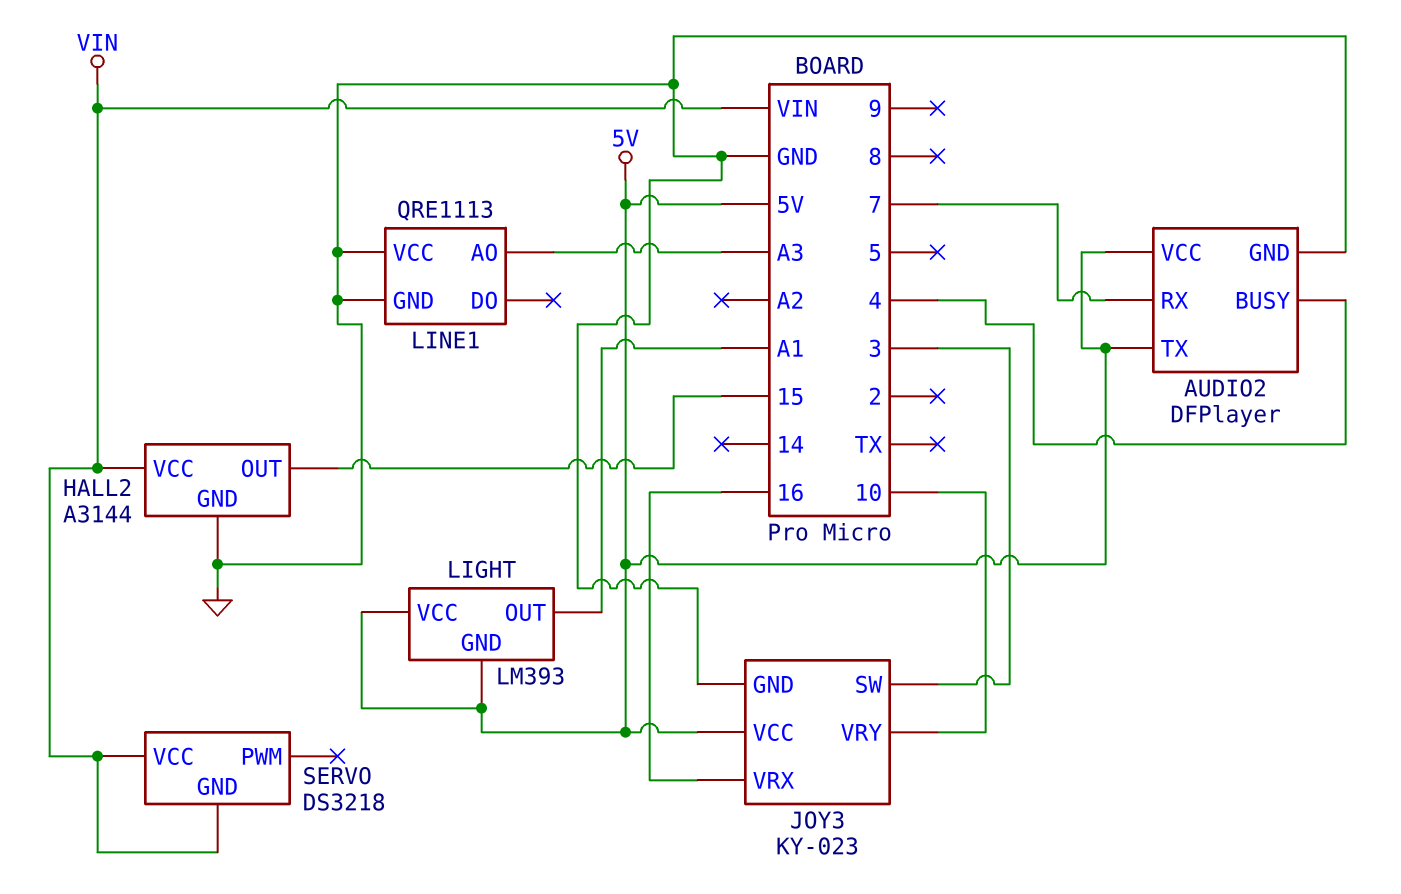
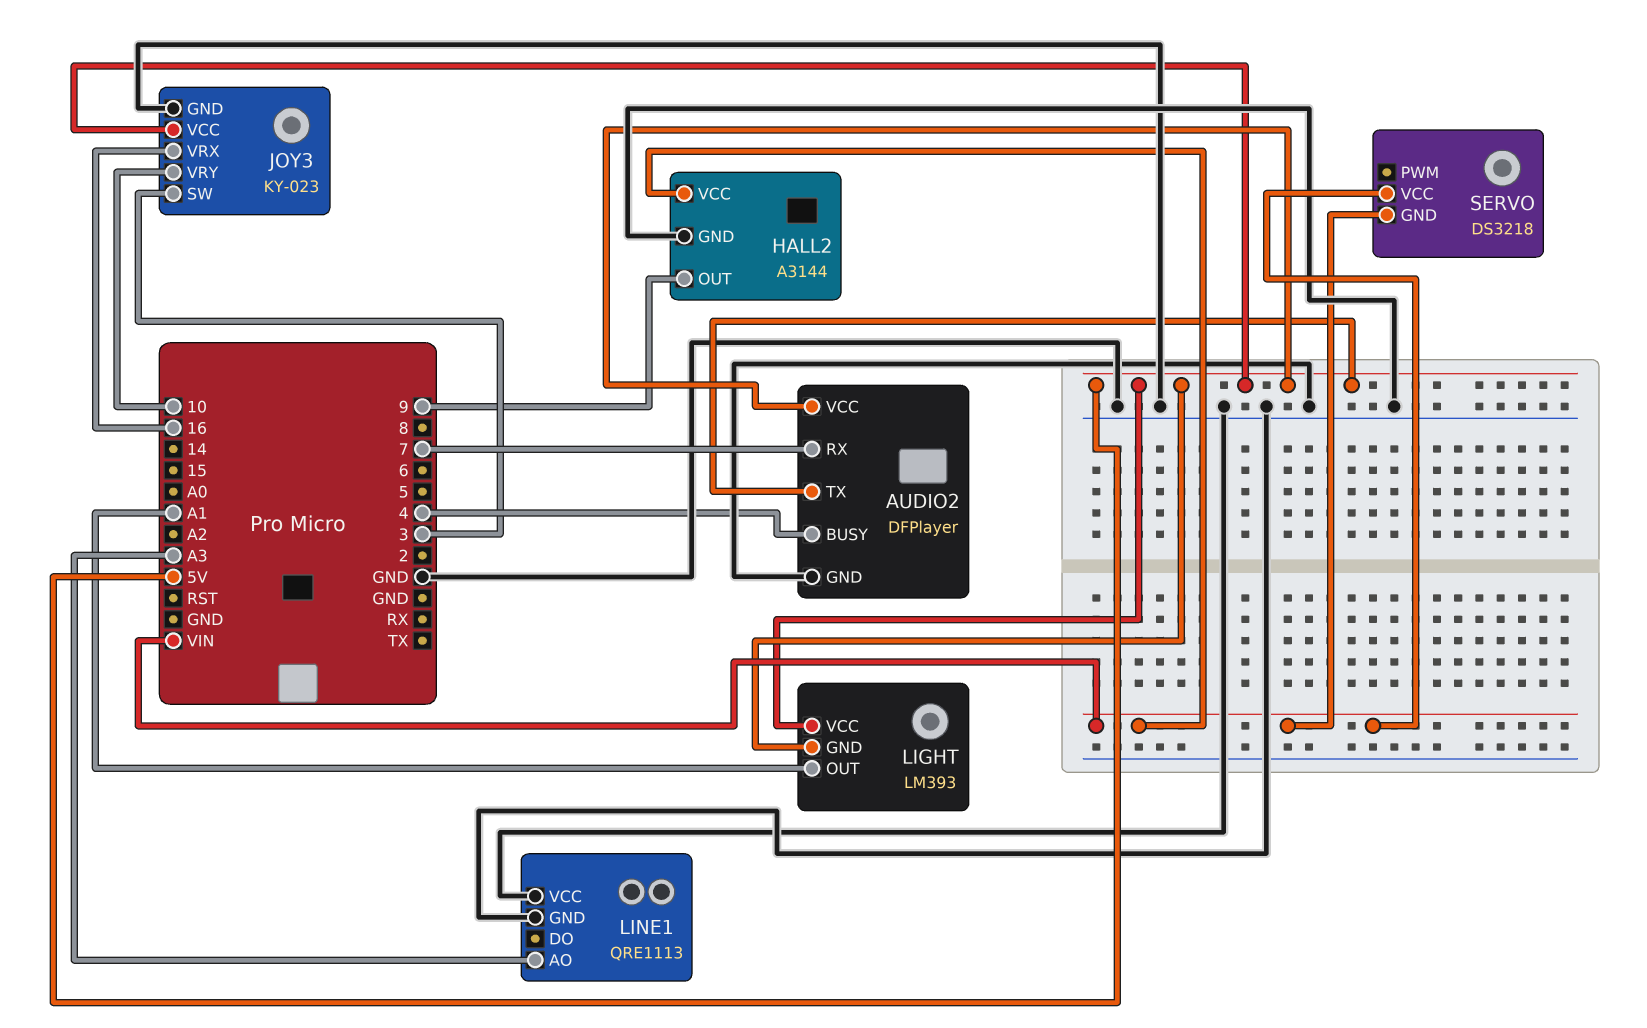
HALL2 pin OUT: 15 -> 9

